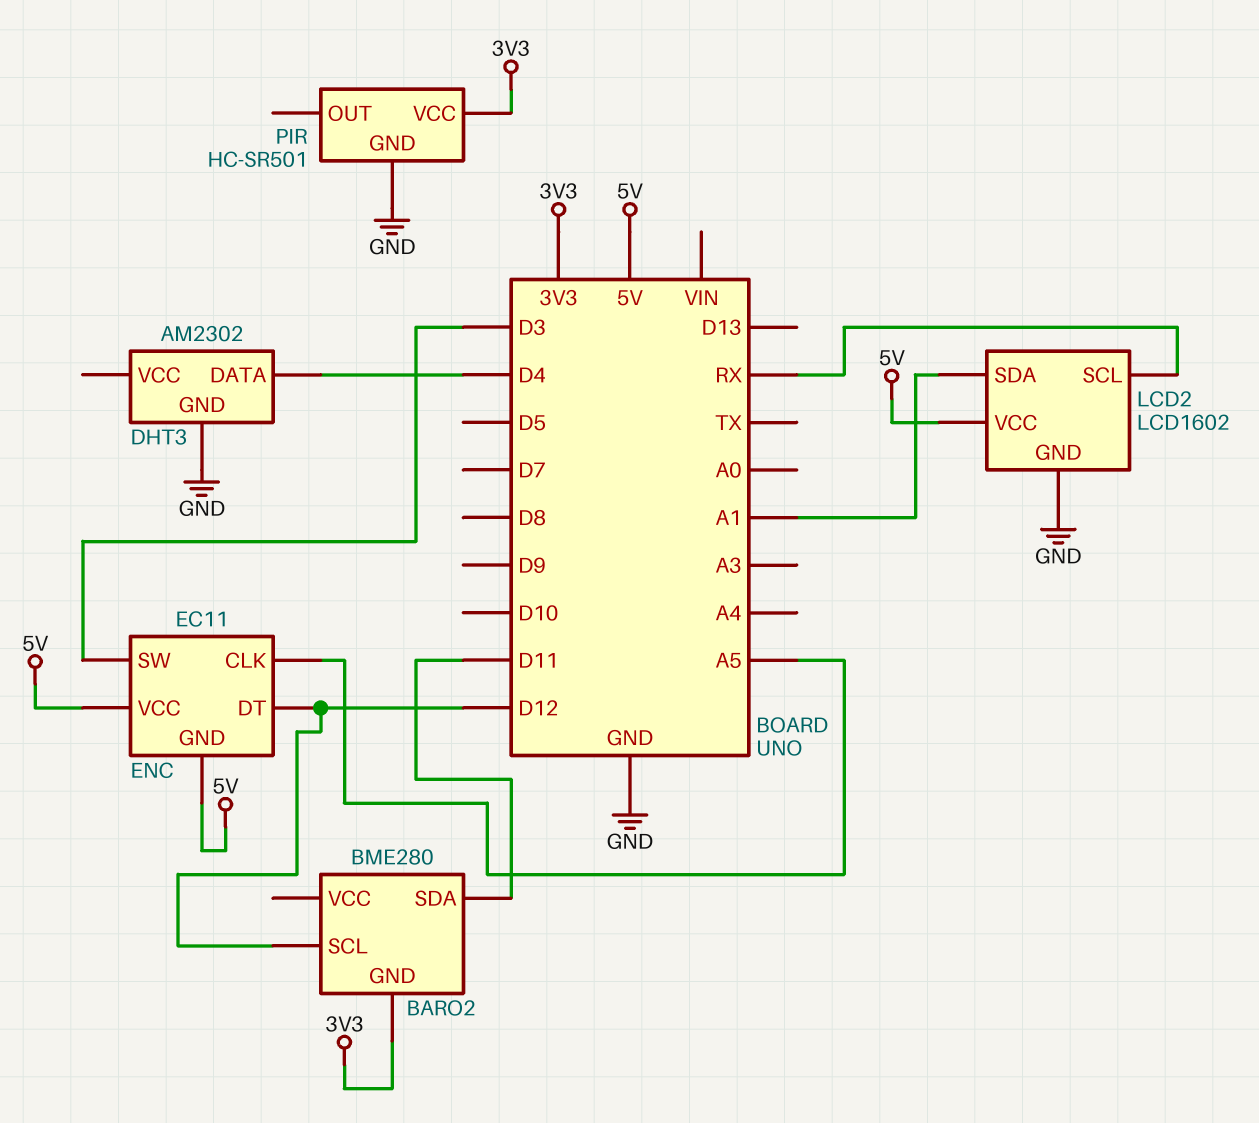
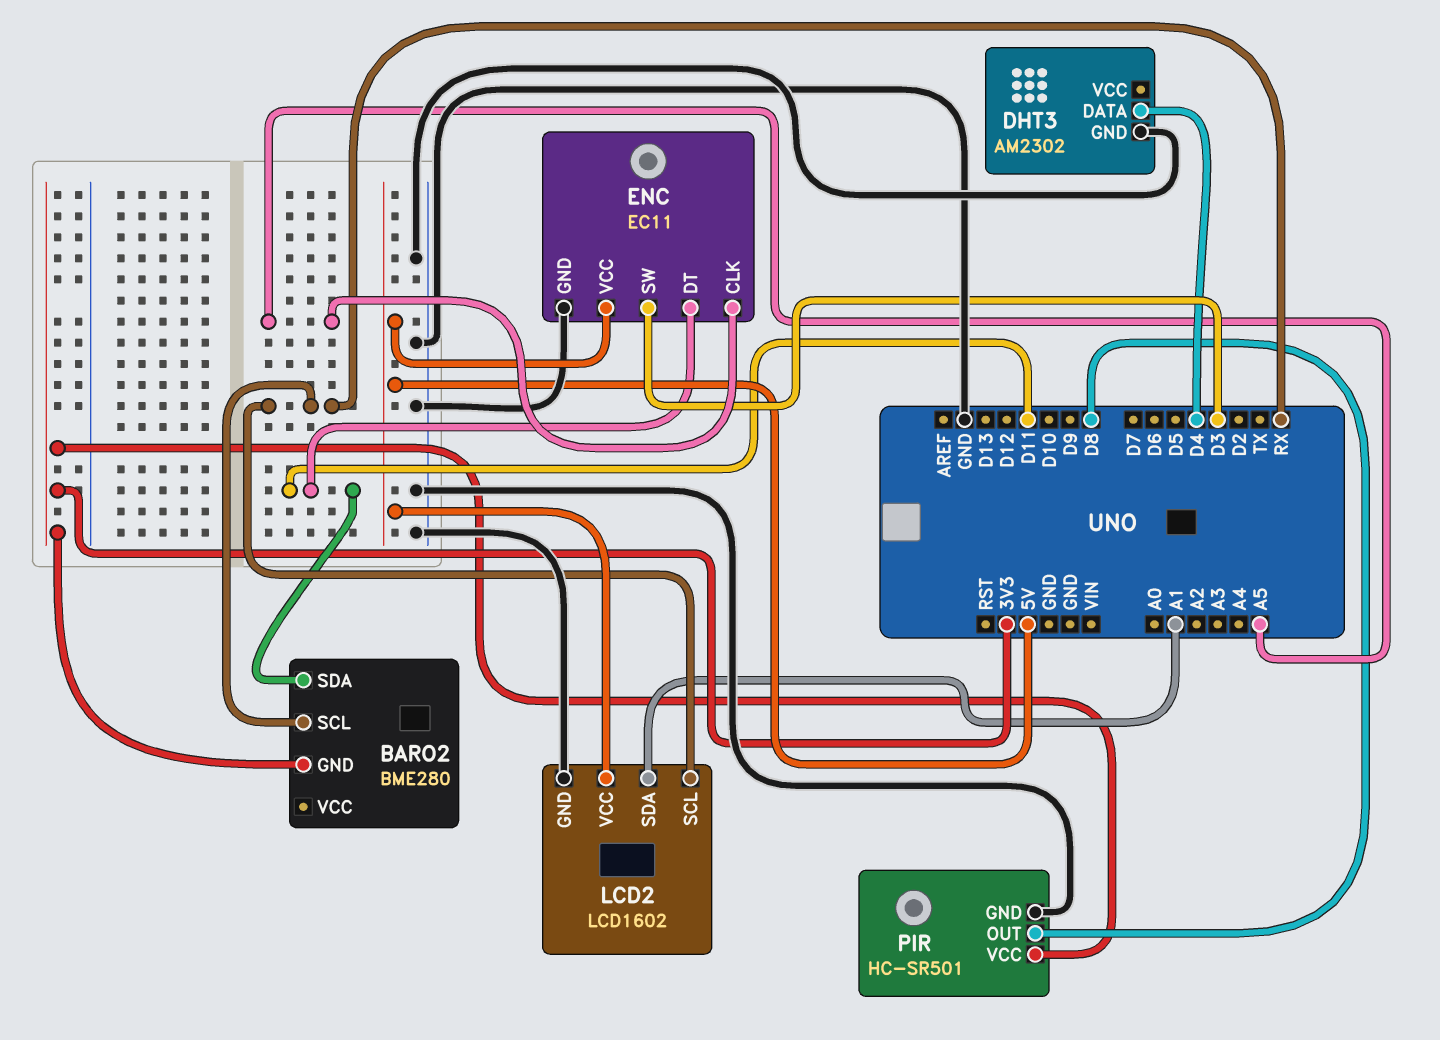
BARO2 pin SCL: D12 -> RX
ENC pin DT: D12 -> D11
ENC pin GND: 5V -> GND
PIR pin OUT: none -> D8

